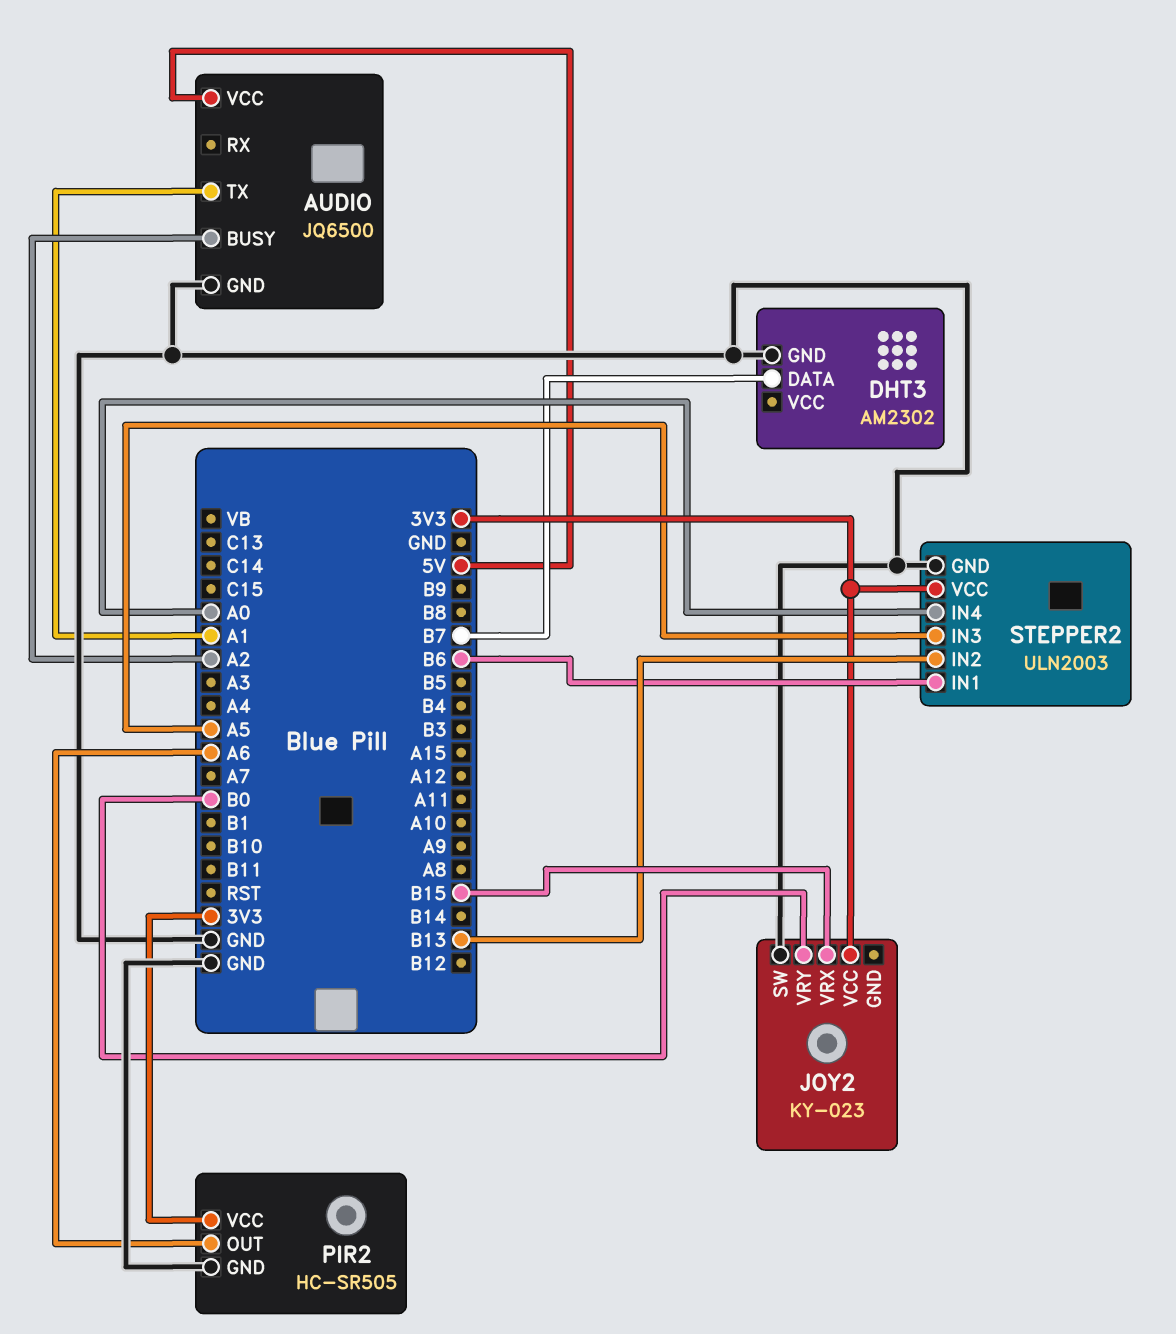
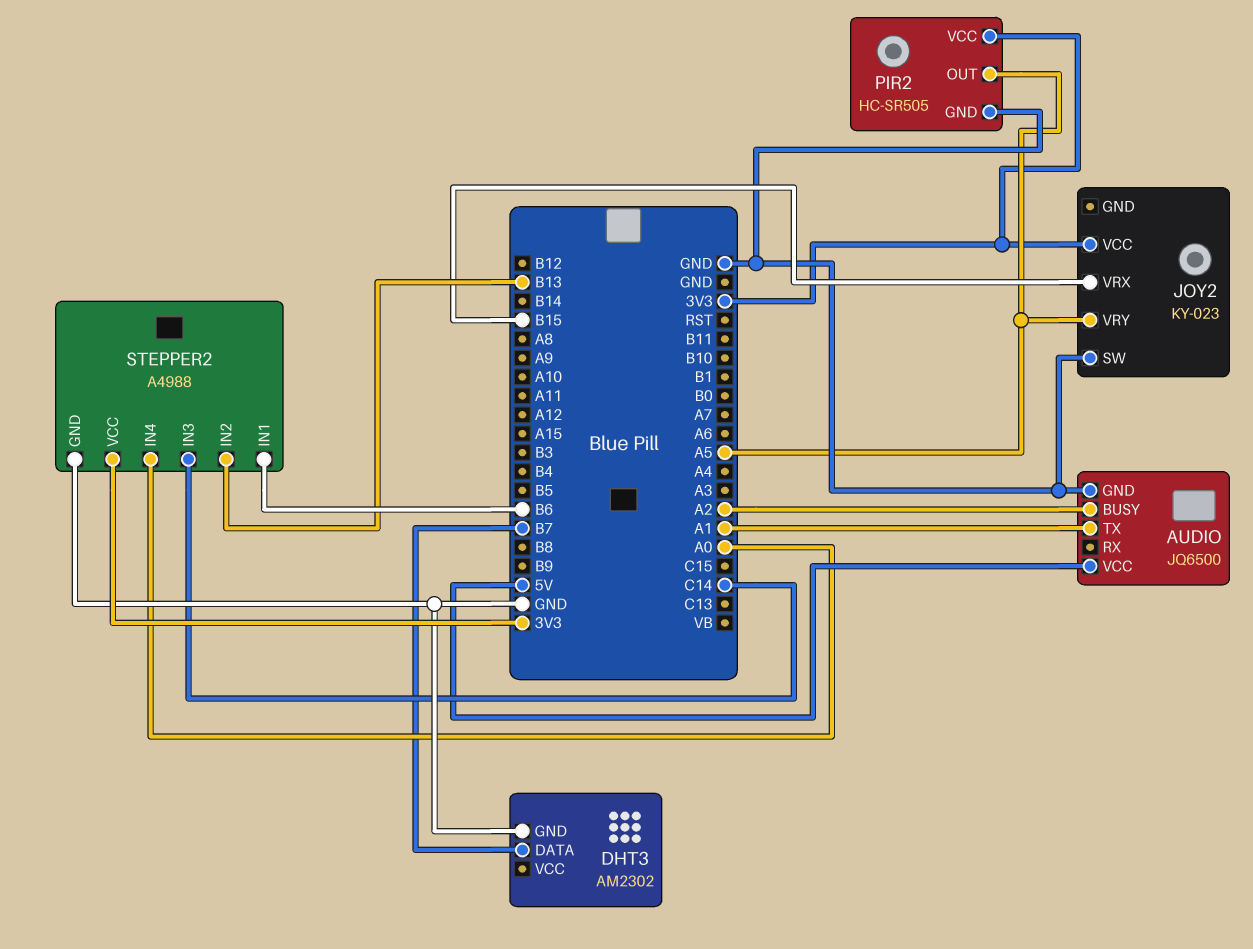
JOY2 pin VRY: B0 -> A5
PIR2 pin OUT: A6 -> A5
STEPPER2: ULN2003 -> A4988
STEPPER2 pin IN3: A5 -> C14

